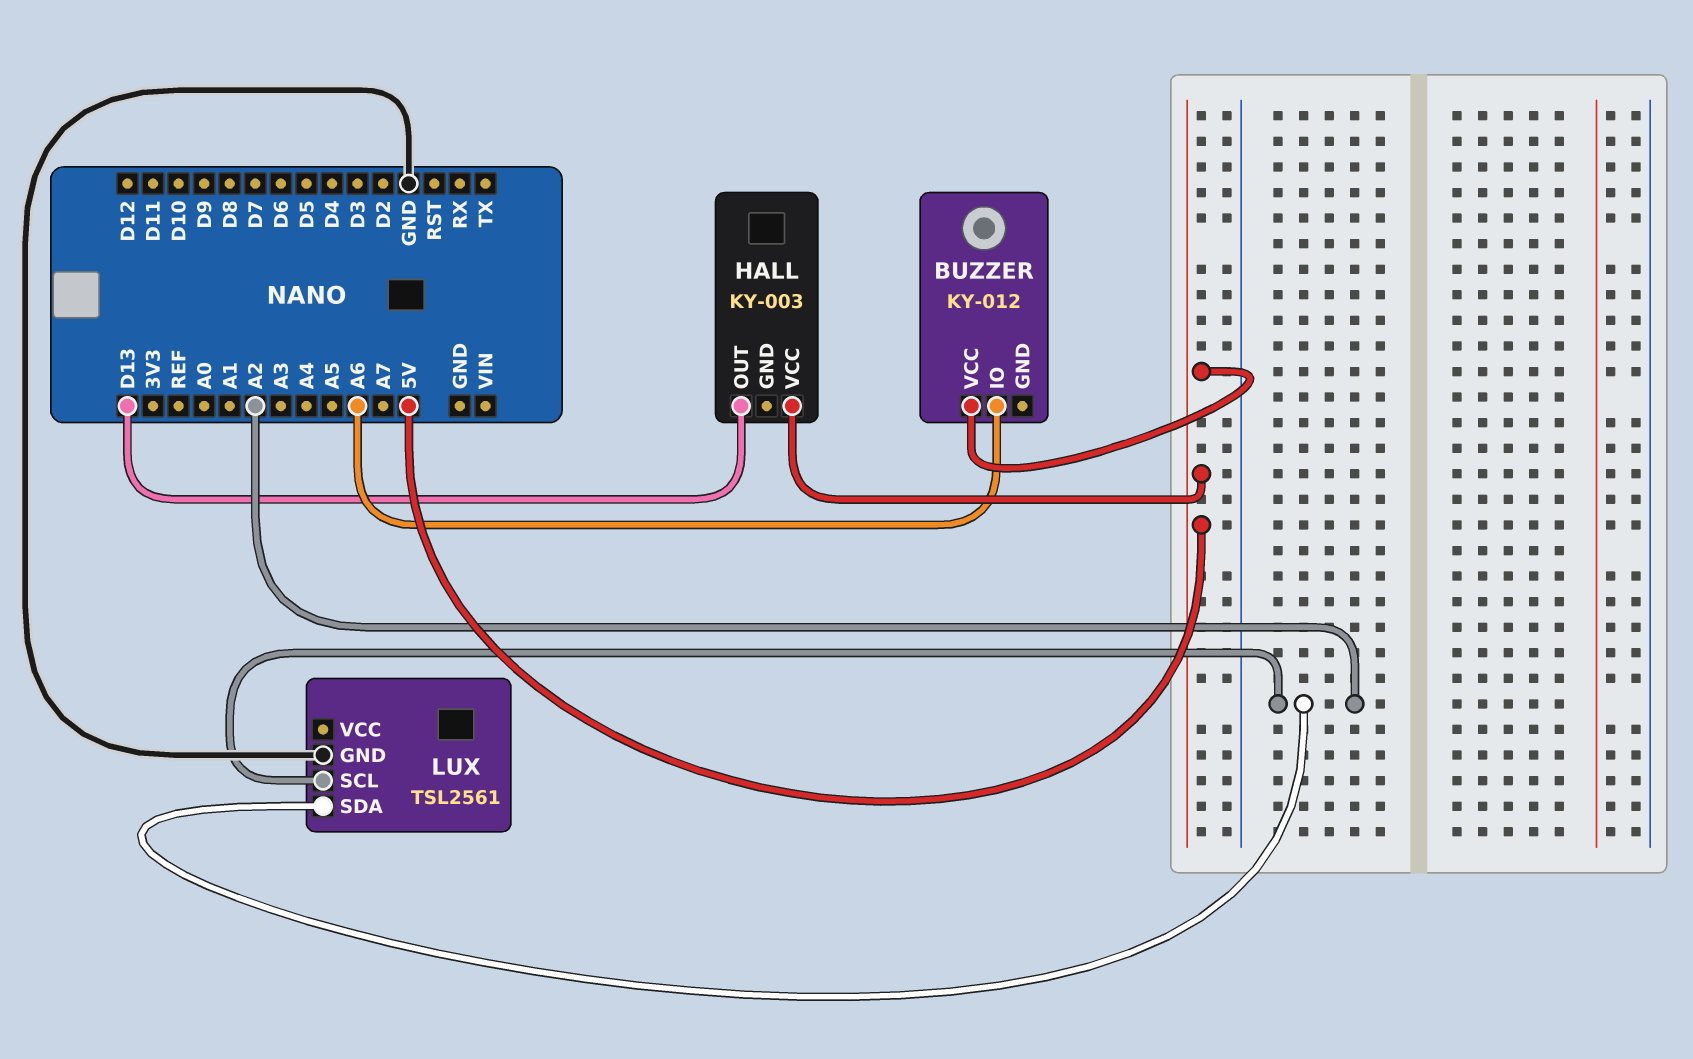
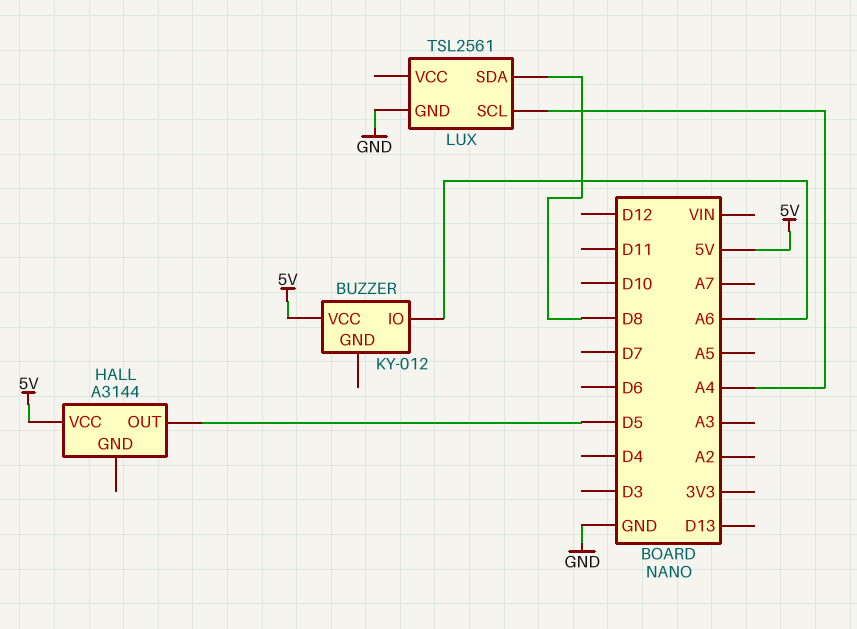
HALL: KY-003 -> A3144
HALL pin OUT: D13 -> D5
LUX pin SCL: A2 -> A4
LUX pin SDA: A2 -> D8

